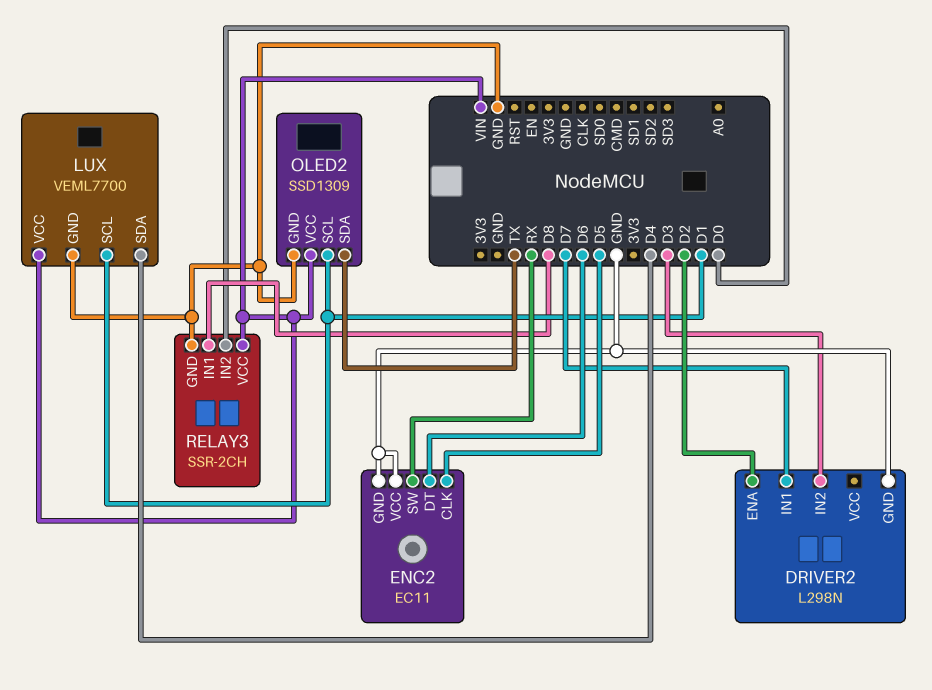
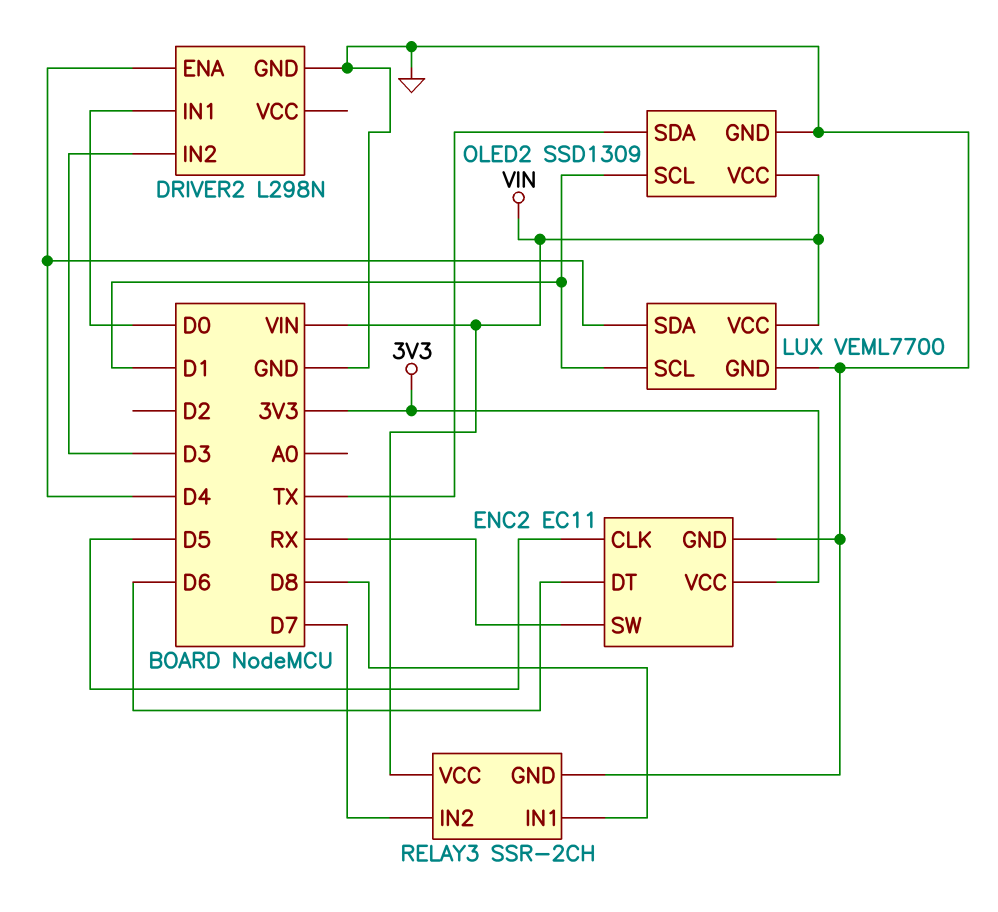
DRIVER2 pin ENA: D2 -> D4
DRIVER2 pin IN1: D7 -> D0
ENC2 pin VCC: GND -> 3V3
RELAY3 pin IN2: D0 -> D7

